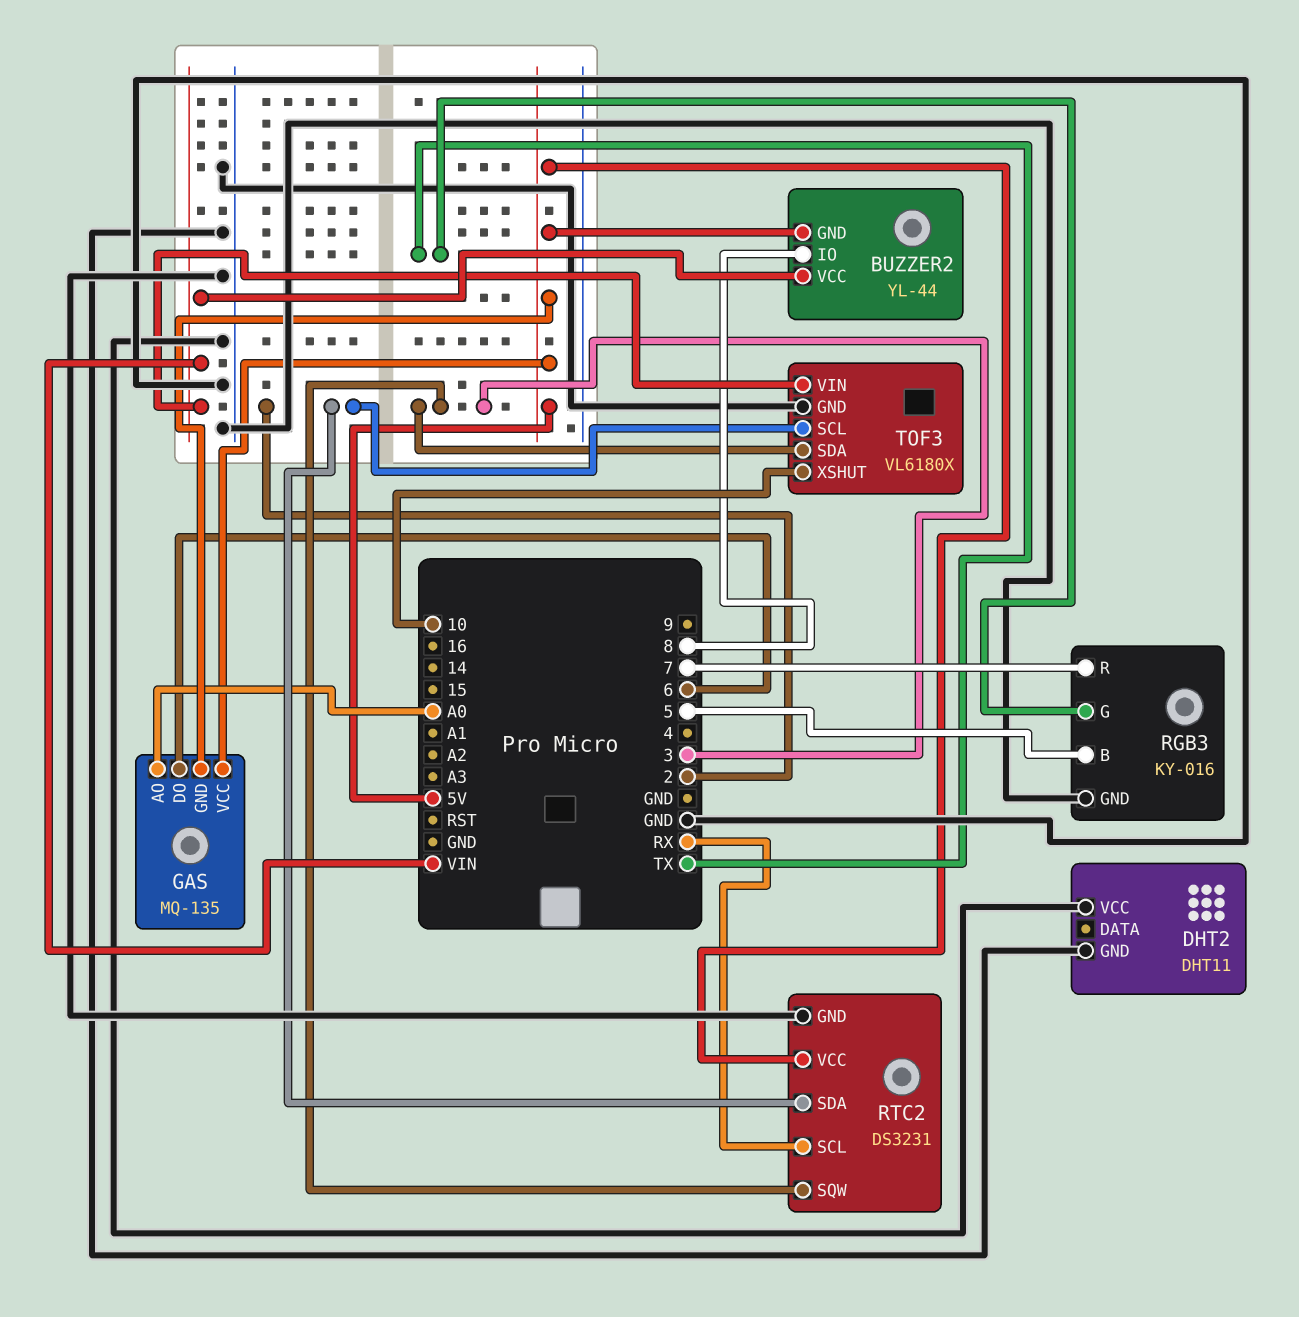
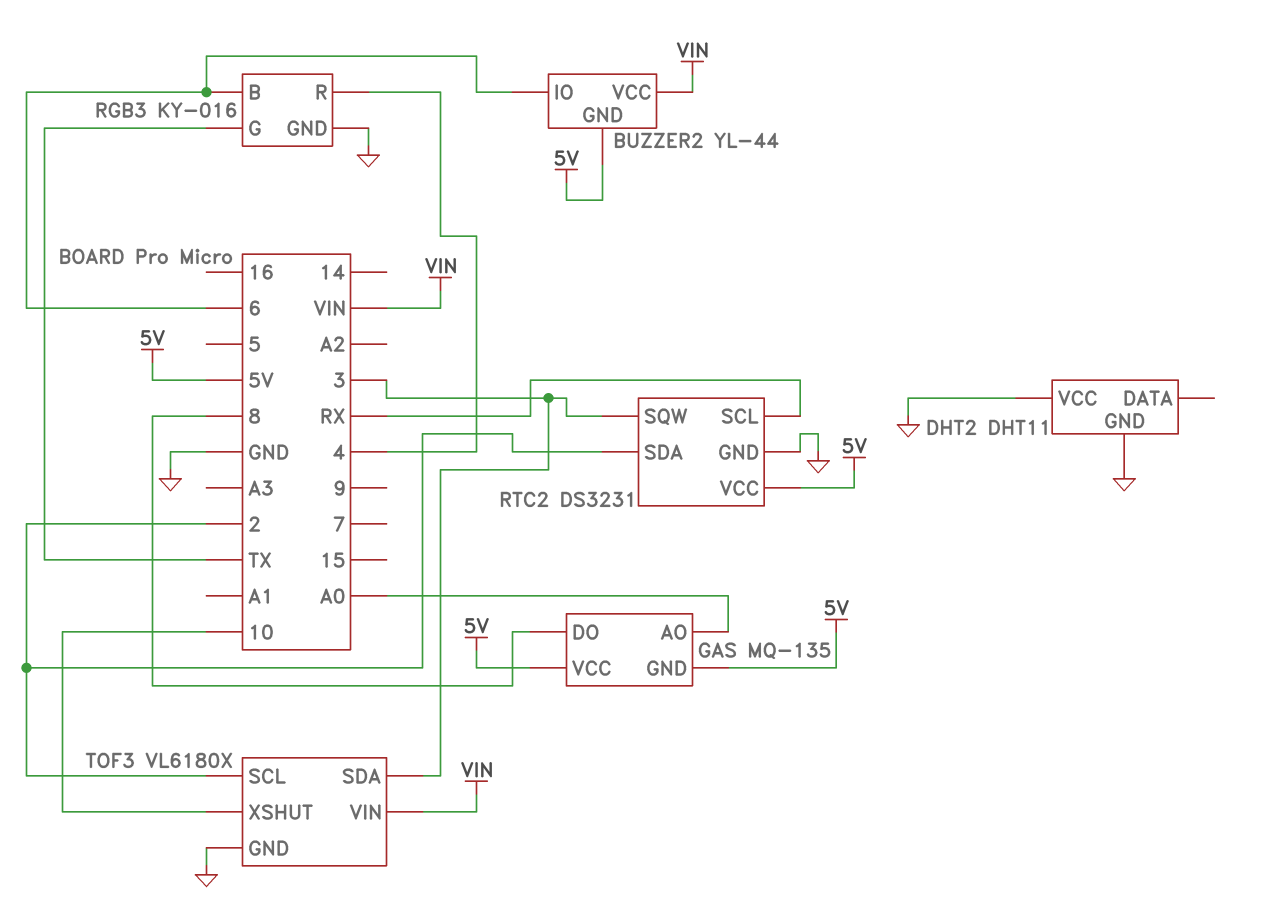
BUZZER2 pin IO: 8 -> 6
GAS pin DO: 6 -> 8
RGB3 pin B: 5 -> 6
RGB3 pin R: 7 -> 4

